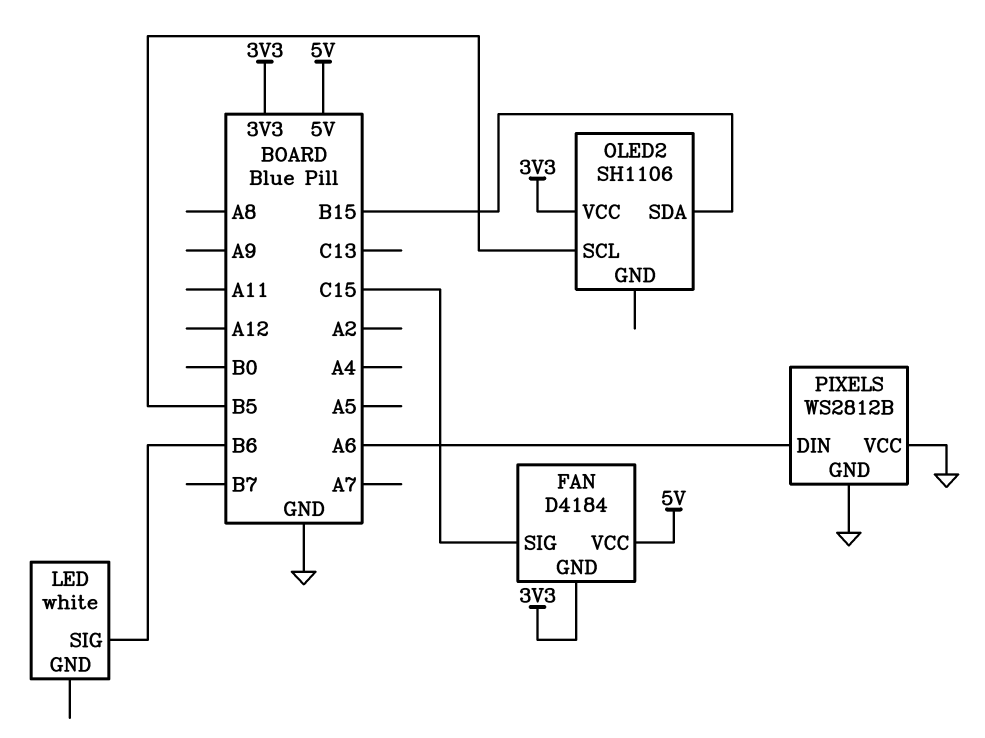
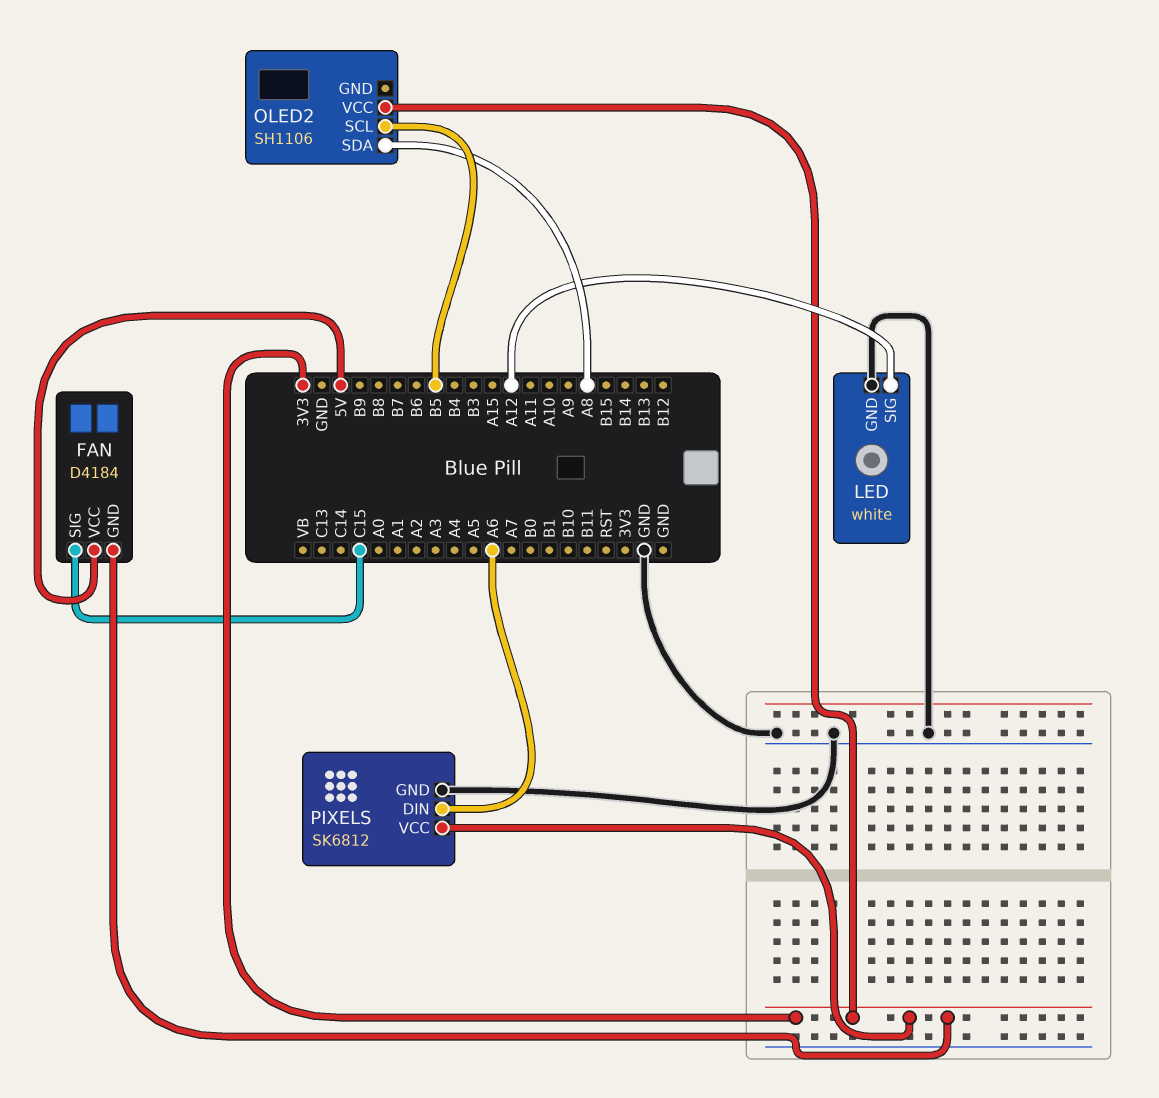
LED pin GND: none -> GND
LED pin SIG: B6 -> A12
OLED2 pin SDA: B15 -> A8
PIXELS: WS2812B -> SK6812
PIXELS pin VCC: GND -> 3V3

